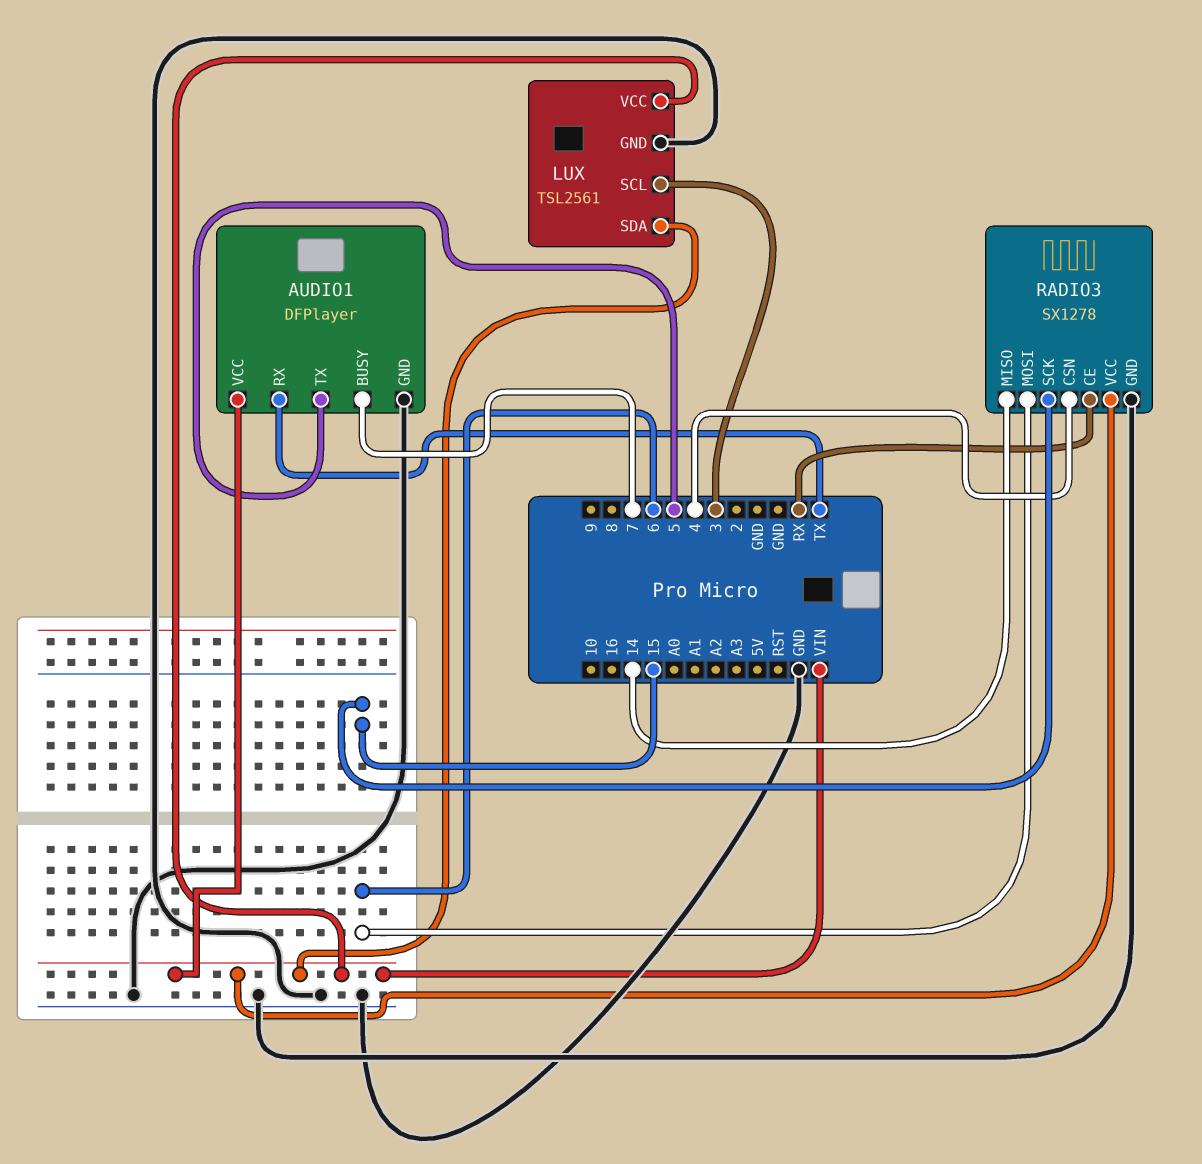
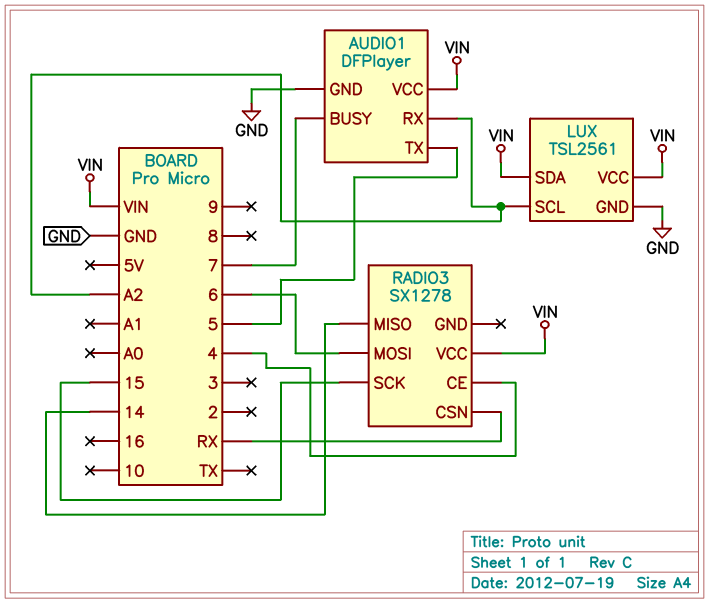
AUDIO1 pin RX: TX -> A2
LUX pin SCL: 3 -> A2
RADIO3 pin CE: RX -> 4
RADIO3 pin CSN: 4 -> RX
RADIO3 pin GND: GND -> none

